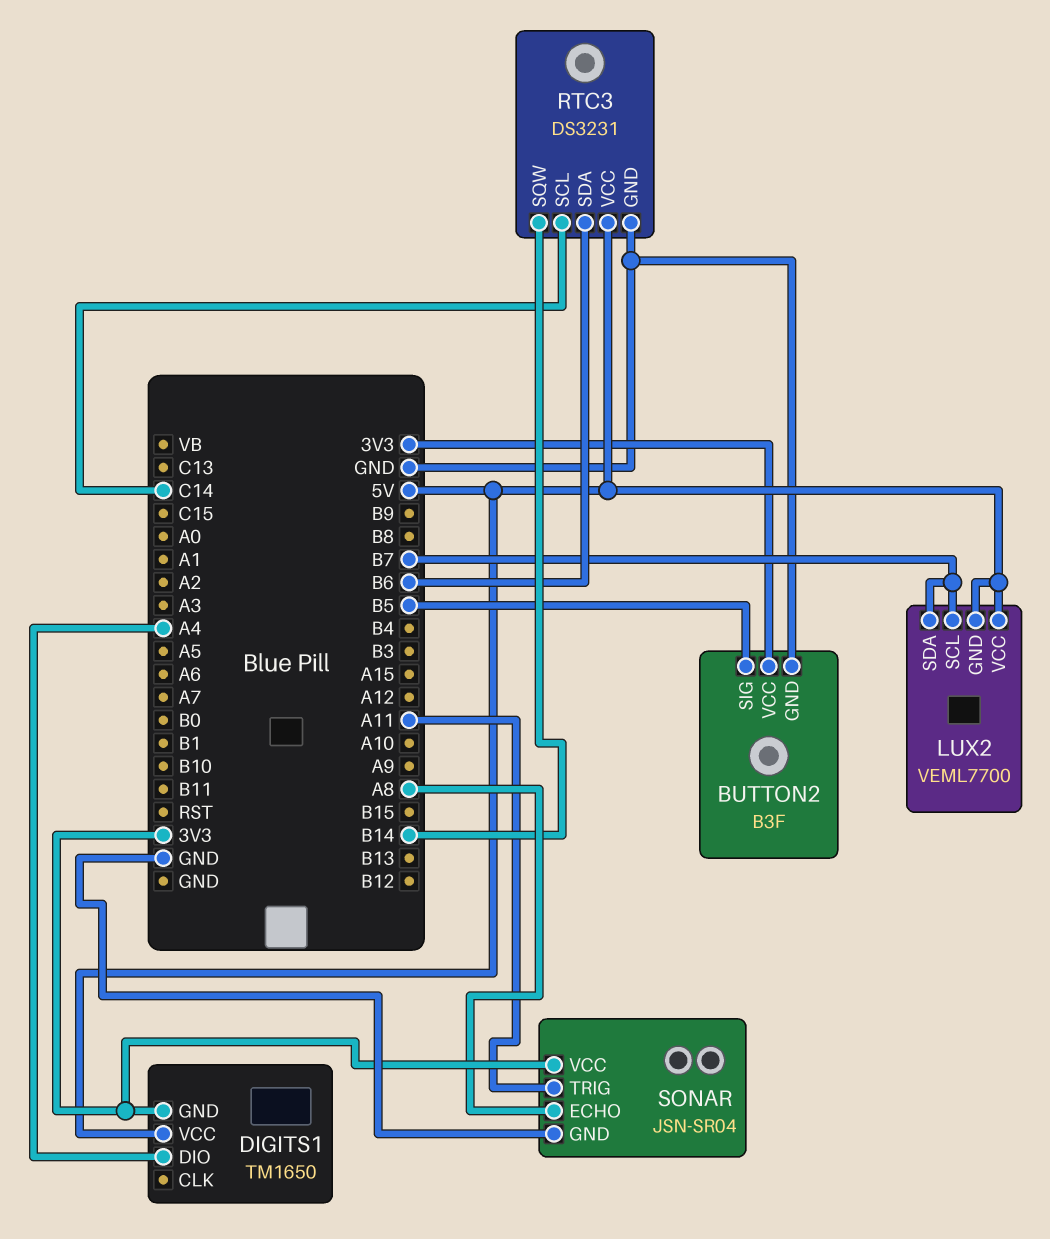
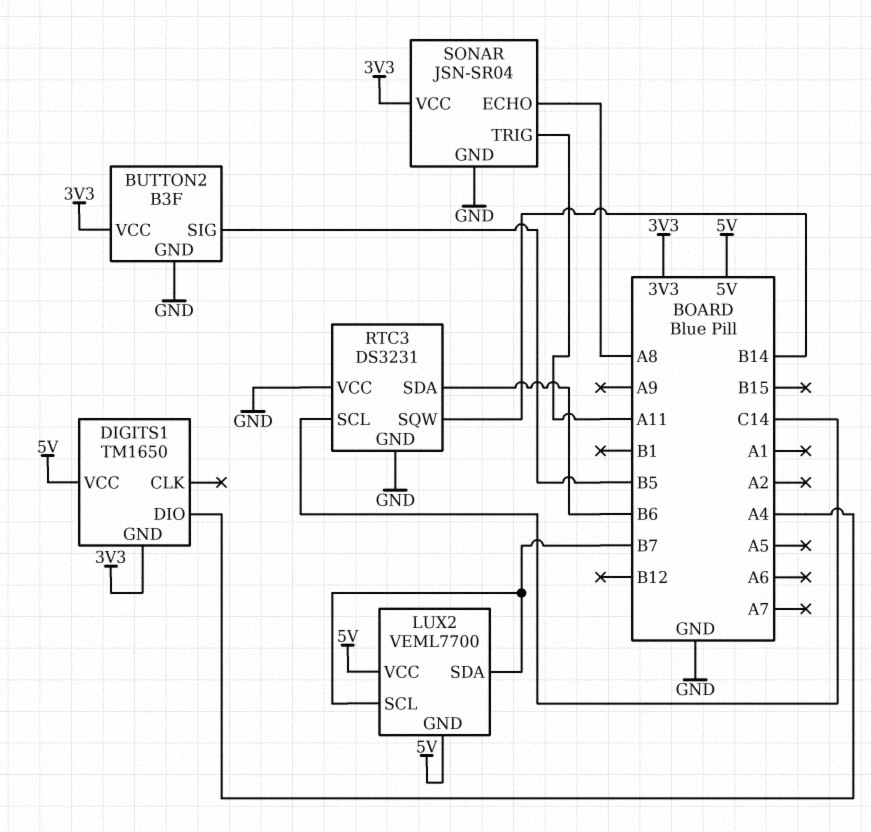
RTC3 pin VCC: 5V -> GND

